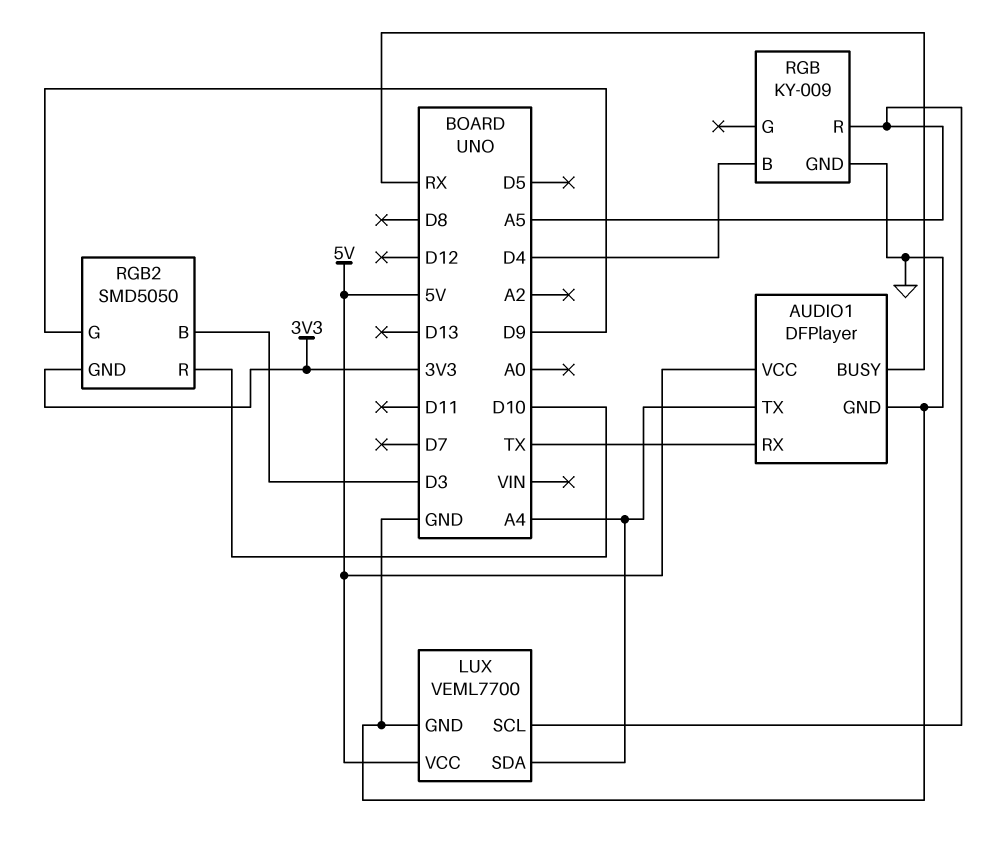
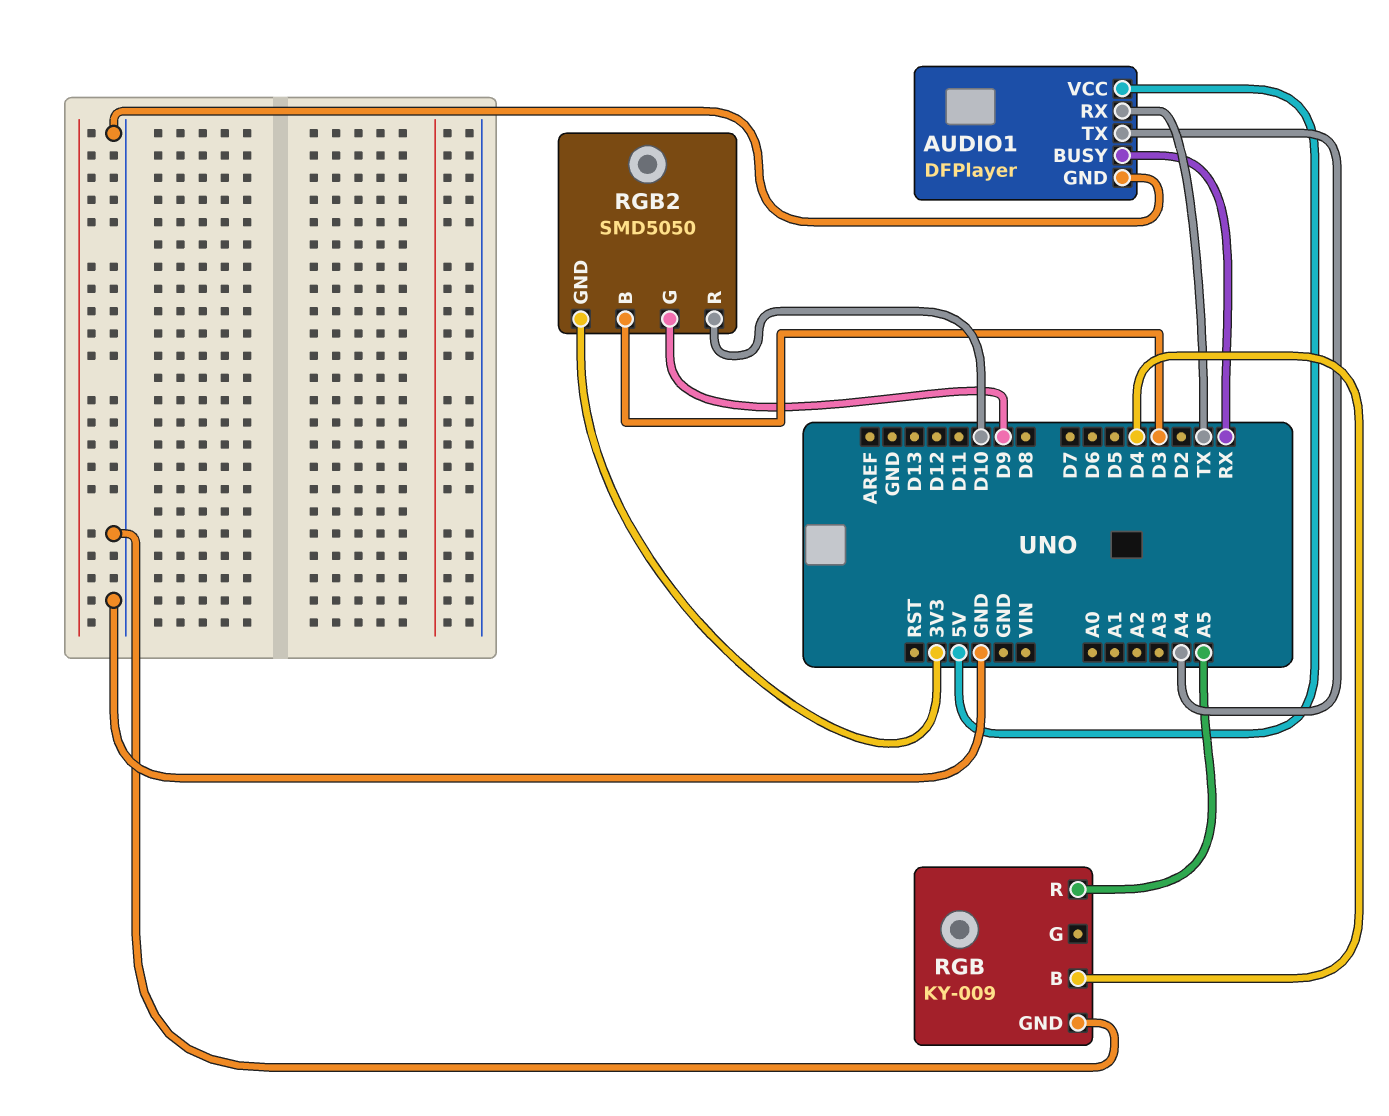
LUX: VEML7700 -> none
LUX pin GND: GND -> none
LUX pin SCL: A5 -> none
LUX pin SDA: A4 -> none
LUX pin VCC: 5V -> none

